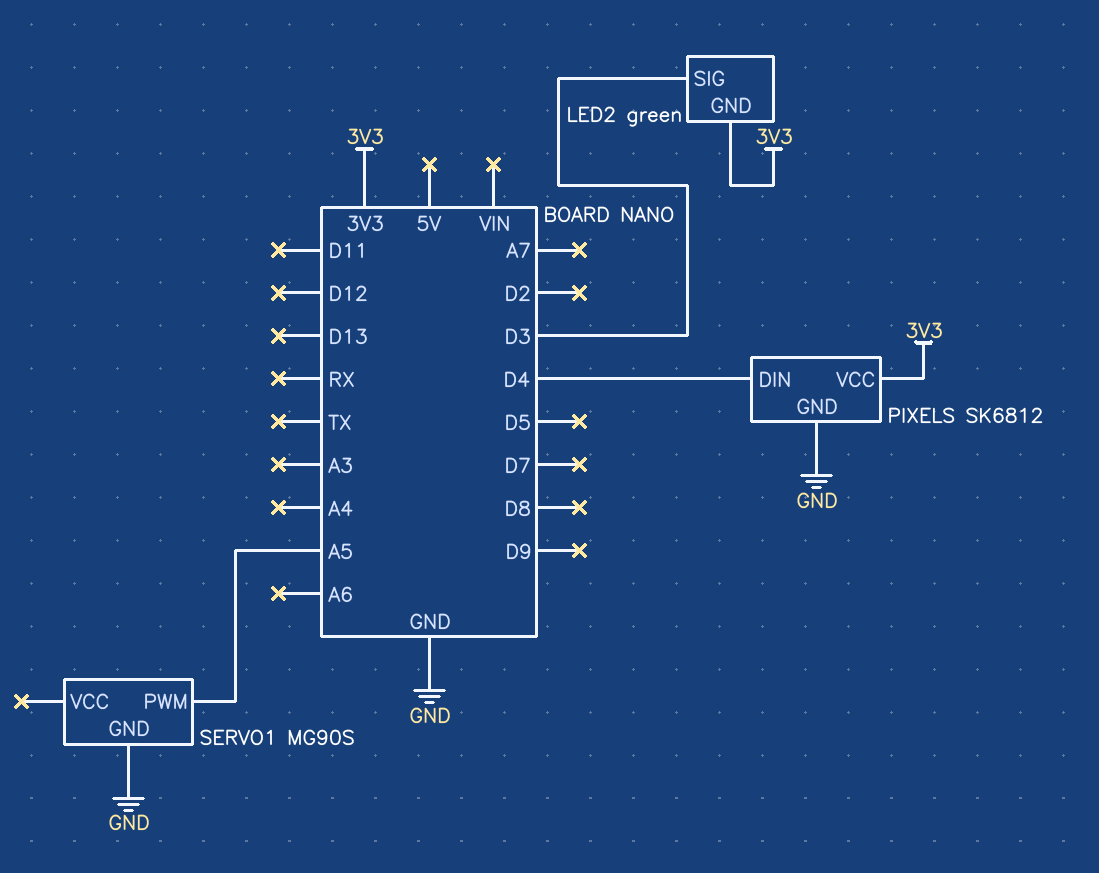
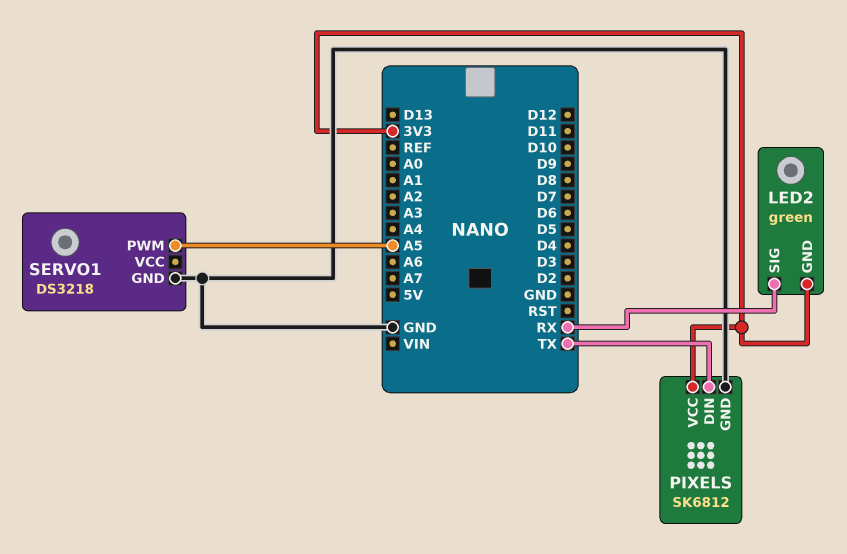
LED2 pin SIG: D3 -> RX
PIXELS pin DIN: D4 -> TX
SERVO1: MG90S -> DS3218

